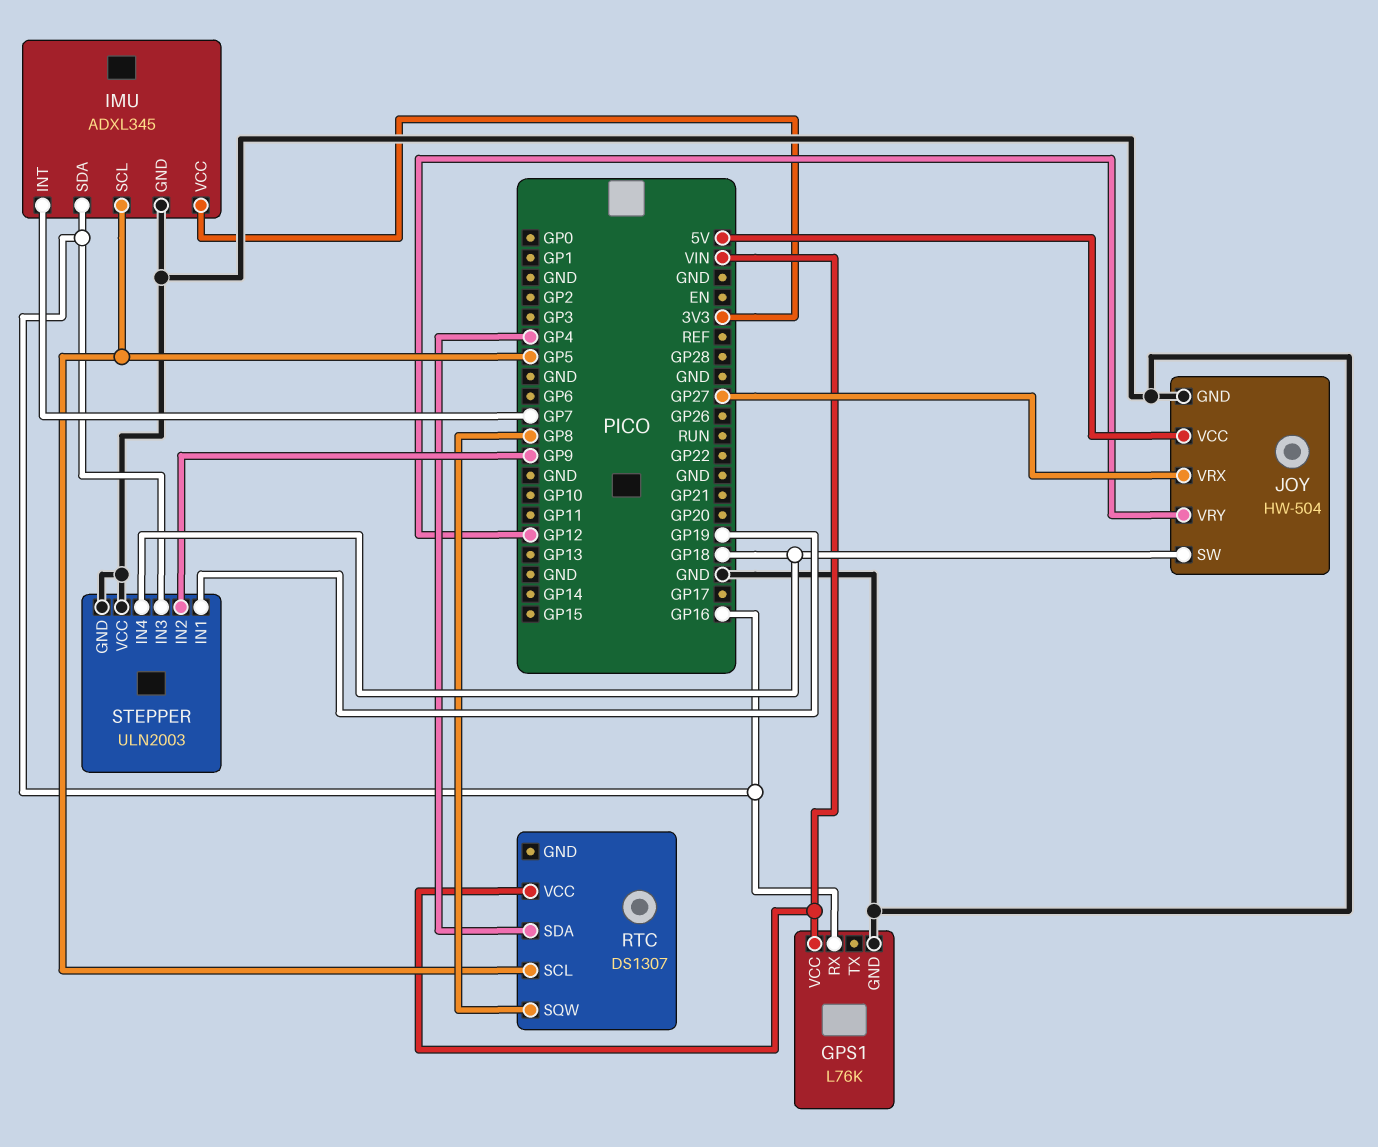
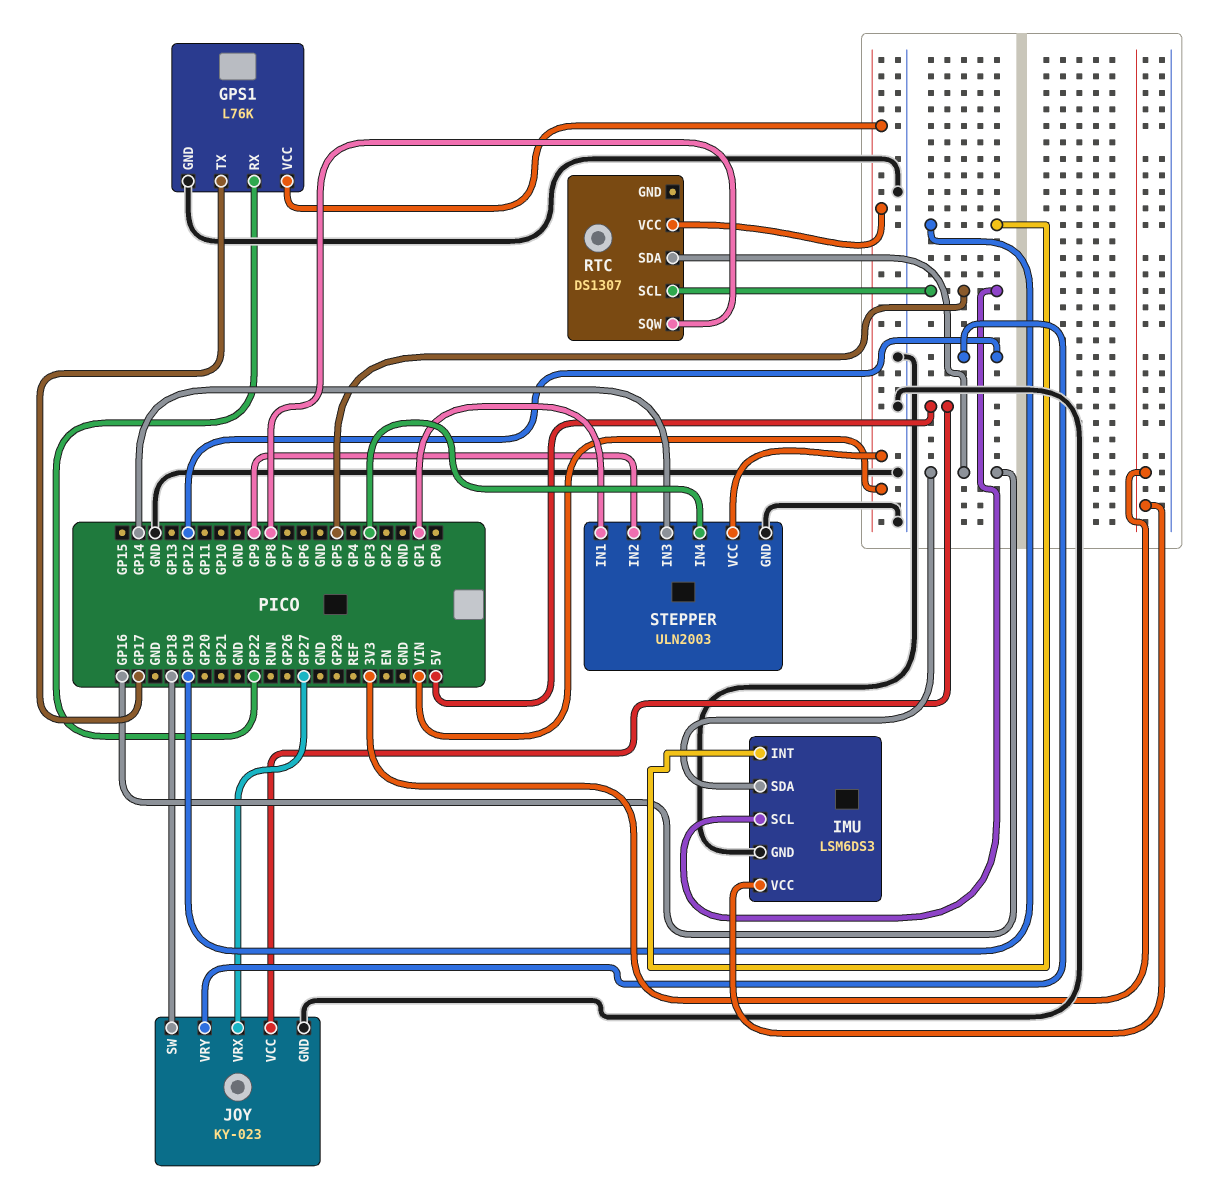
GPS1 pin RX: GP16 -> GP22
GPS1 pin TX: none -> GP17
IMU: ADXL345 -> LSM6DS3
IMU pin INT: GP7 -> GP19
JOY: HW-504 -> KY-023
RTC pin SDA: GP4 -> GP16
STEPPER pin IN1: GP19 -> GP1
STEPPER pin IN3: GP16 -> GP14
STEPPER pin IN4: GP18 -> GP3
STEPPER pin VCC: GND -> VIN

